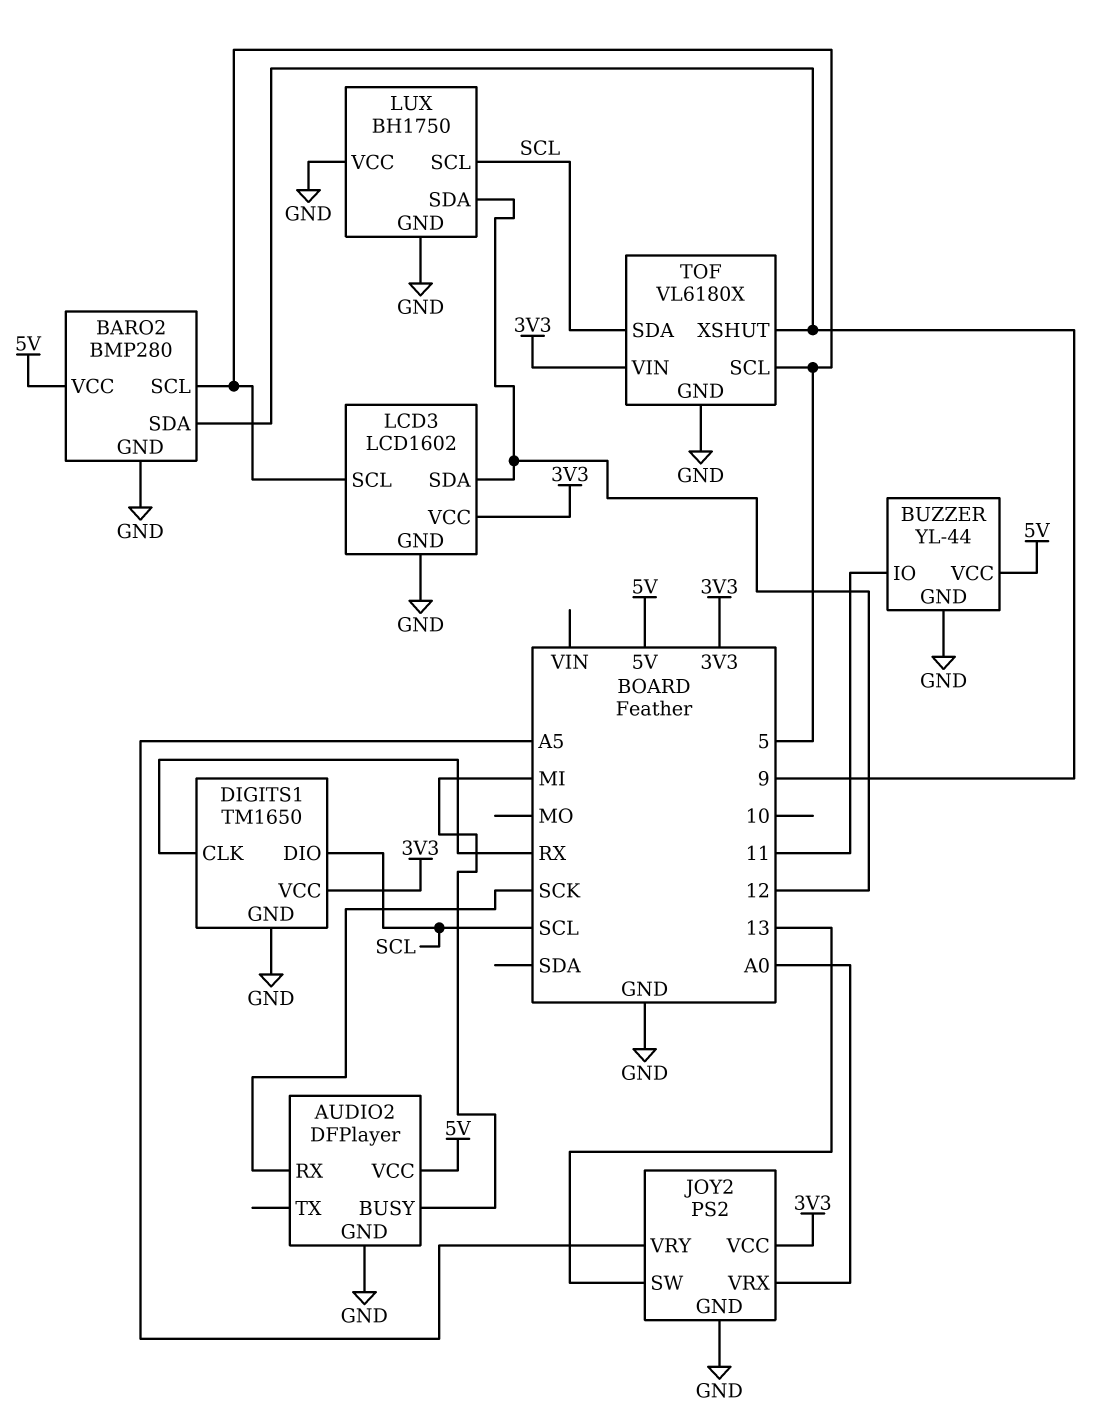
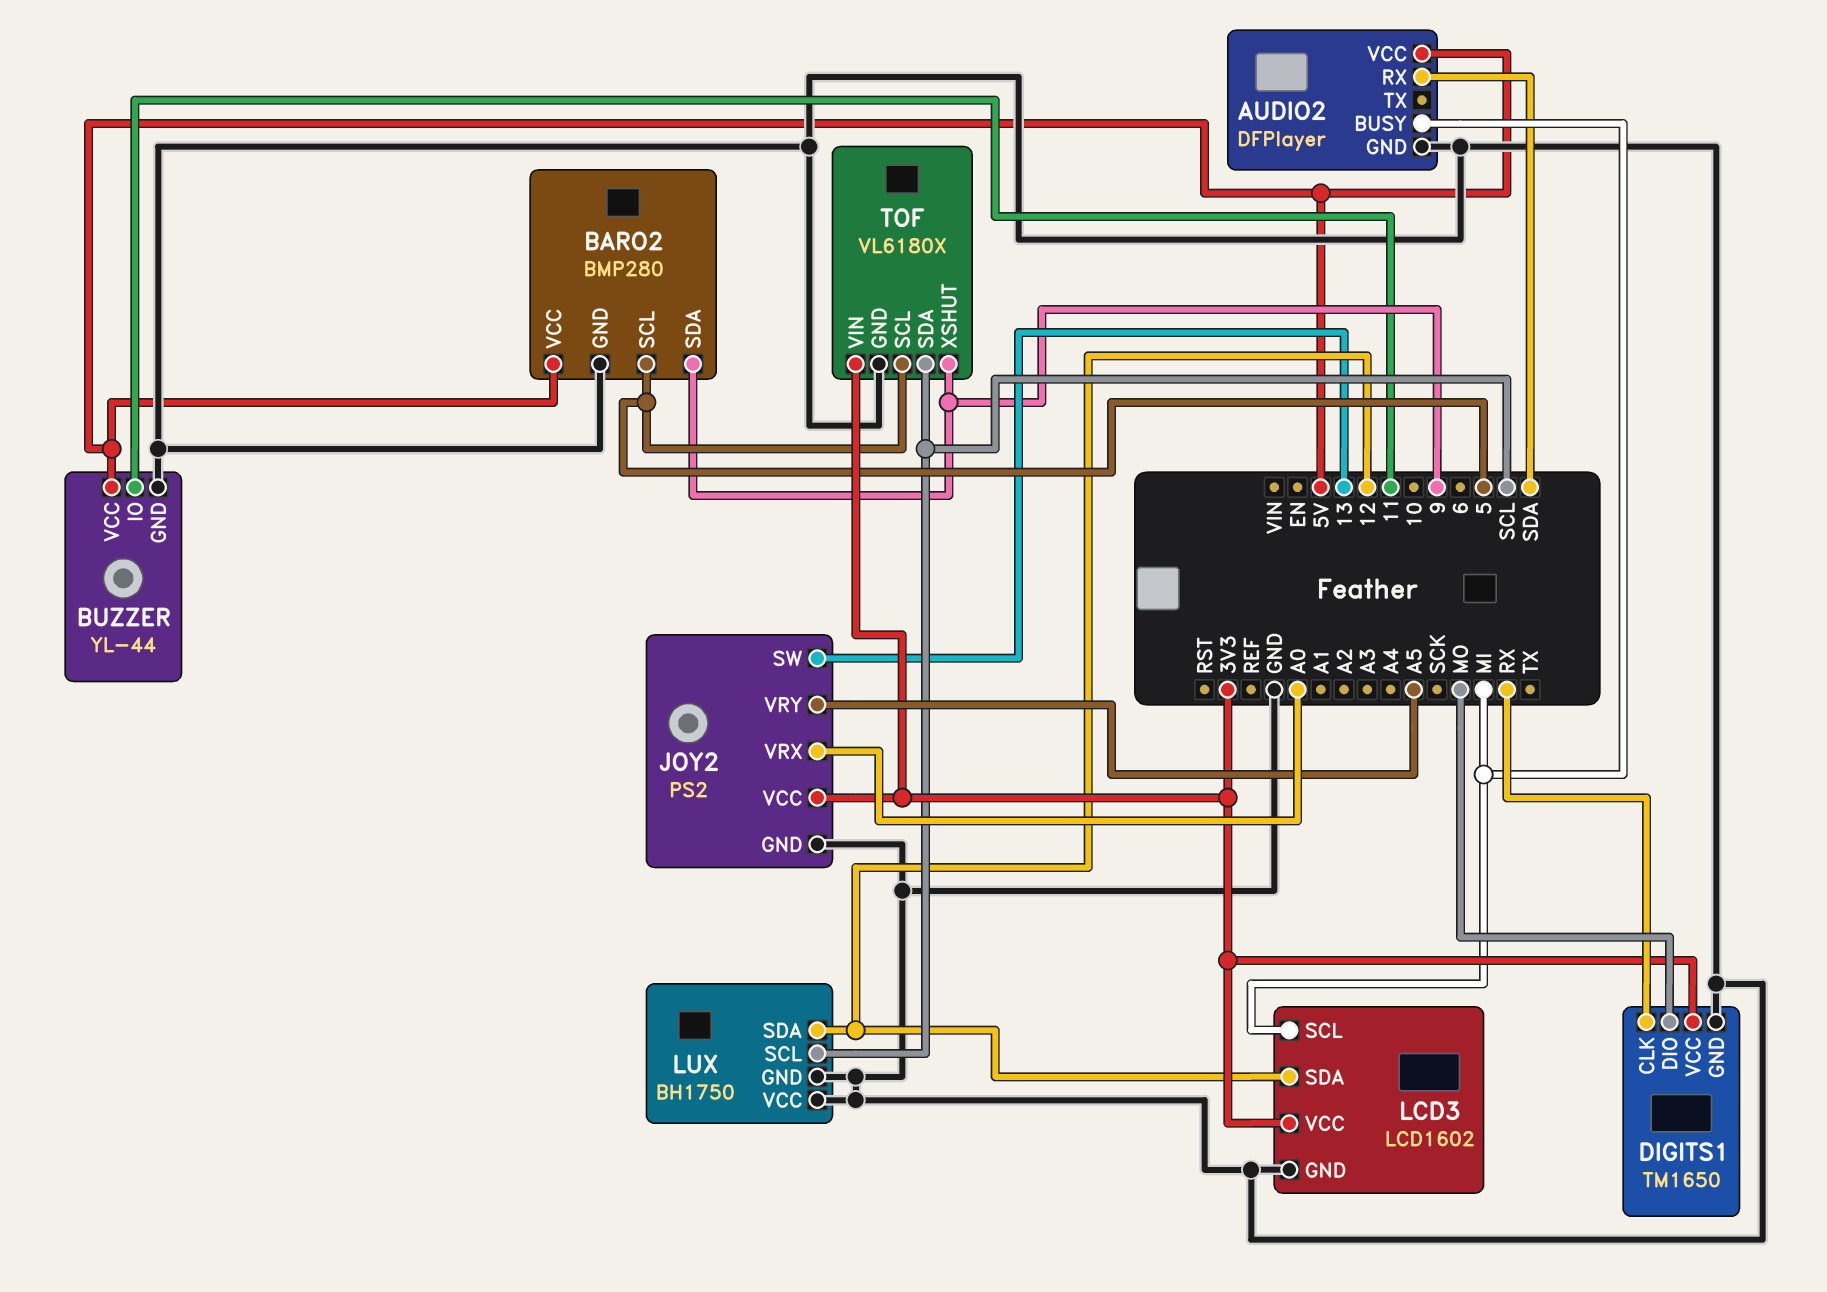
AUDIO2 pin RX: SCK -> SDA
DIGITS1 pin DIO: SCL -> MO
LCD3 pin SCL: 5 -> MI

